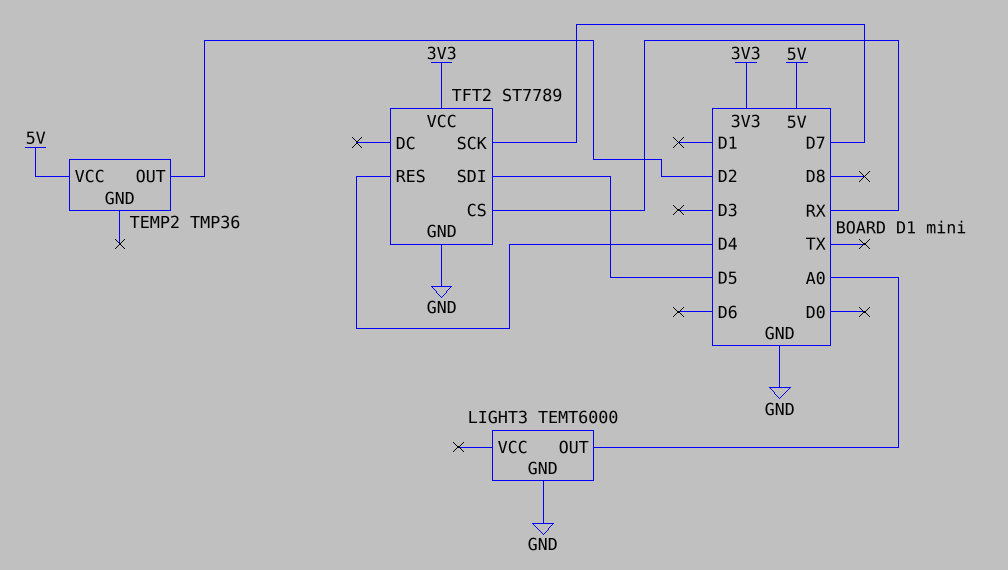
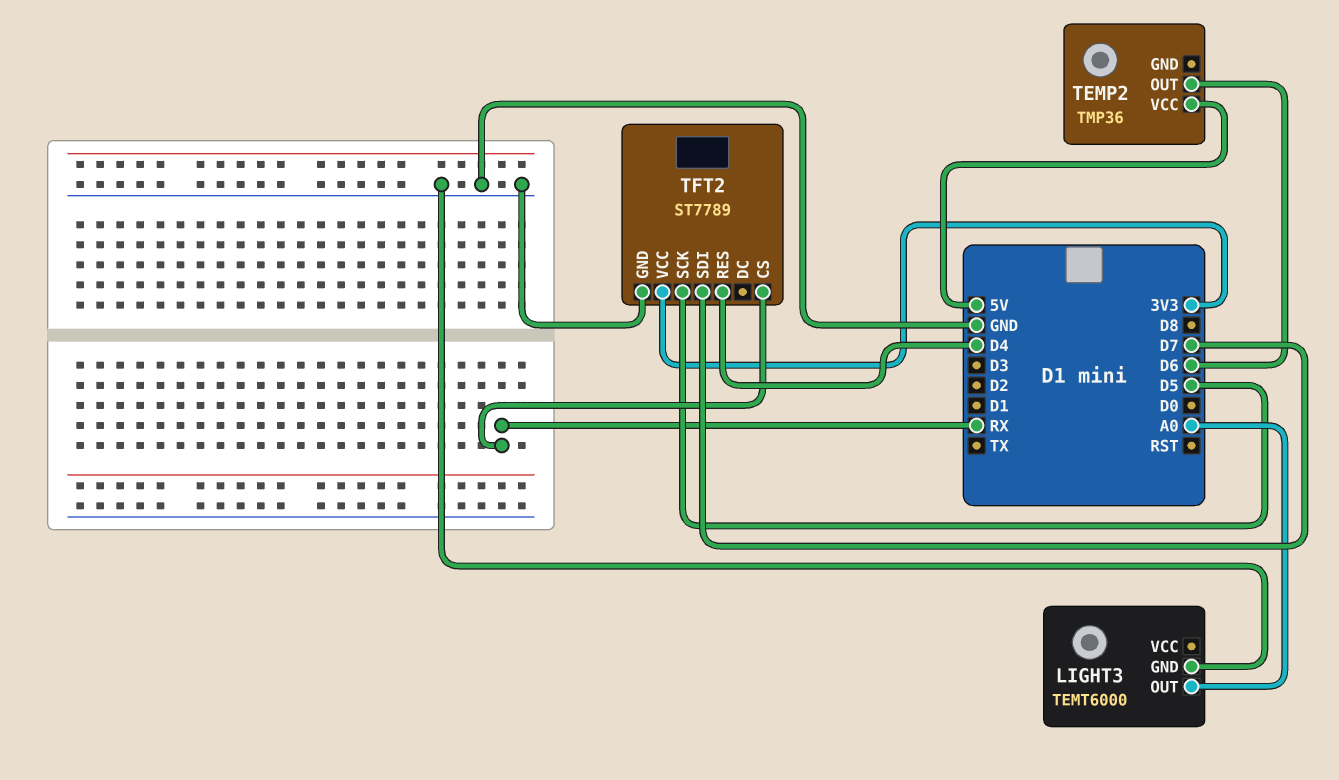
TEMP2 pin OUT: D2 -> D6
TFT2 pin SCK: D7 -> D5
TFT2 pin SDI: D5 -> D7

